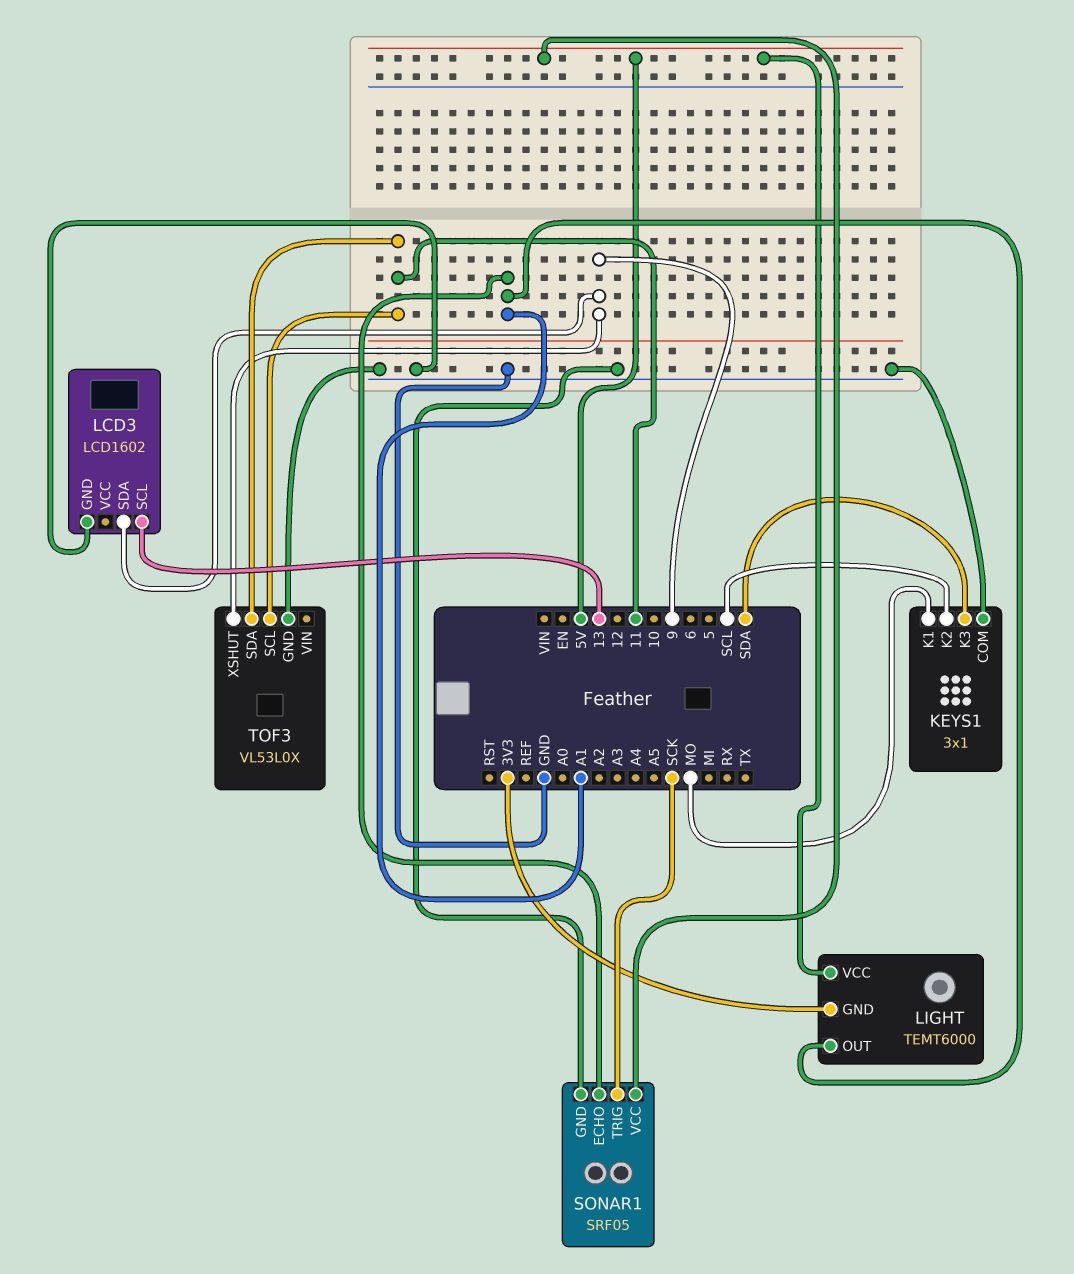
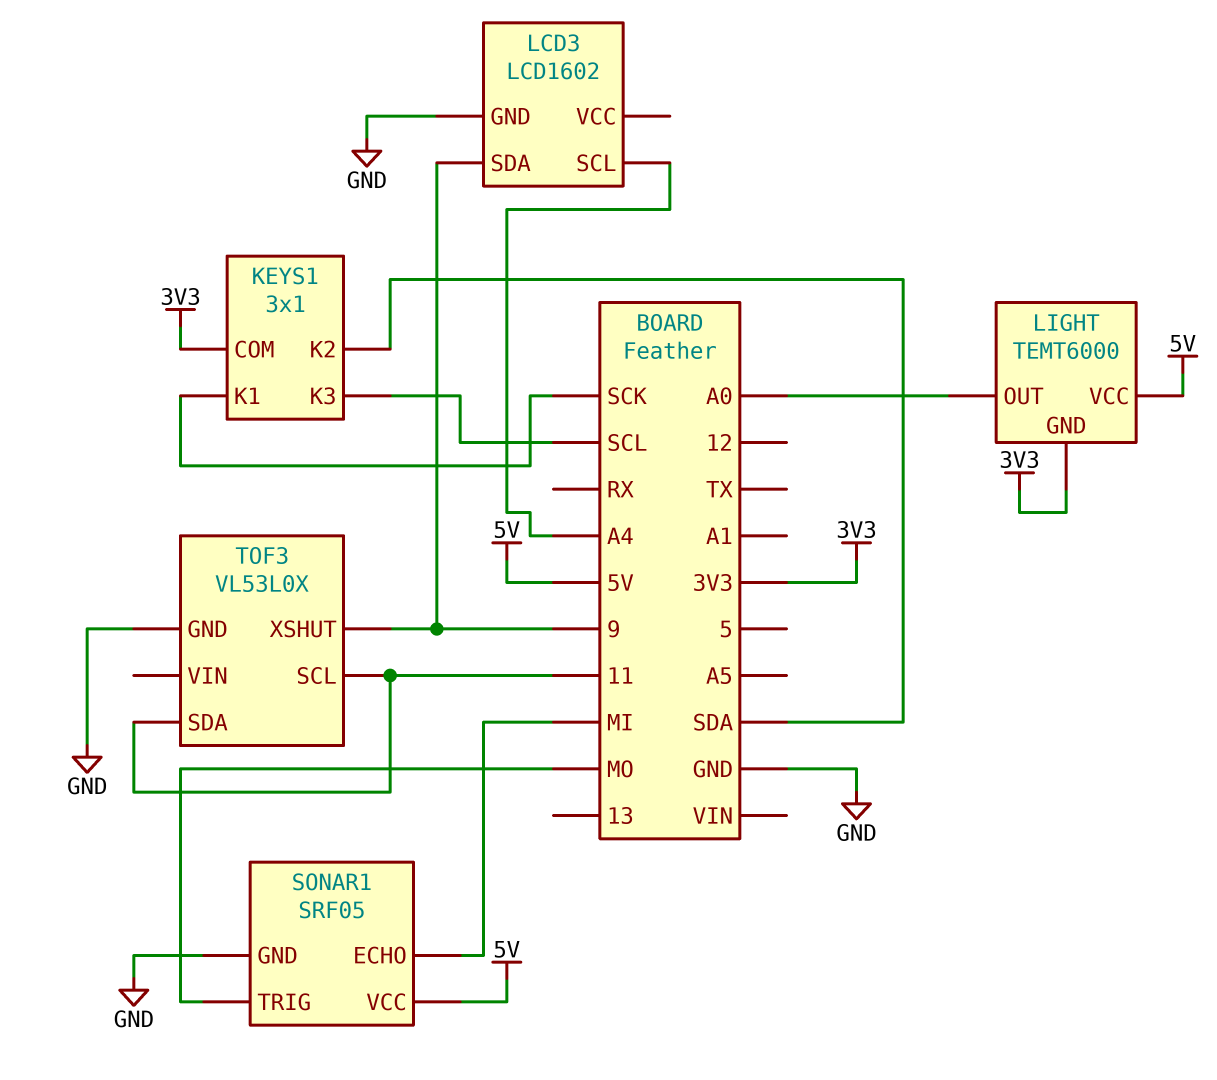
KEYS1 pin COM: GND -> 3V3
KEYS1 pin K1: MO -> SCK
KEYS1 pin K2: SCL -> SDA
KEYS1 pin K3: SDA -> SCL
LCD3 pin SCL: 13 -> A4
LIGHT pin OUT: A1 -> A0
SONAR1 pin ECHO: A1 -> MI
SONAR1 pin TRIG: SCK -> MO

